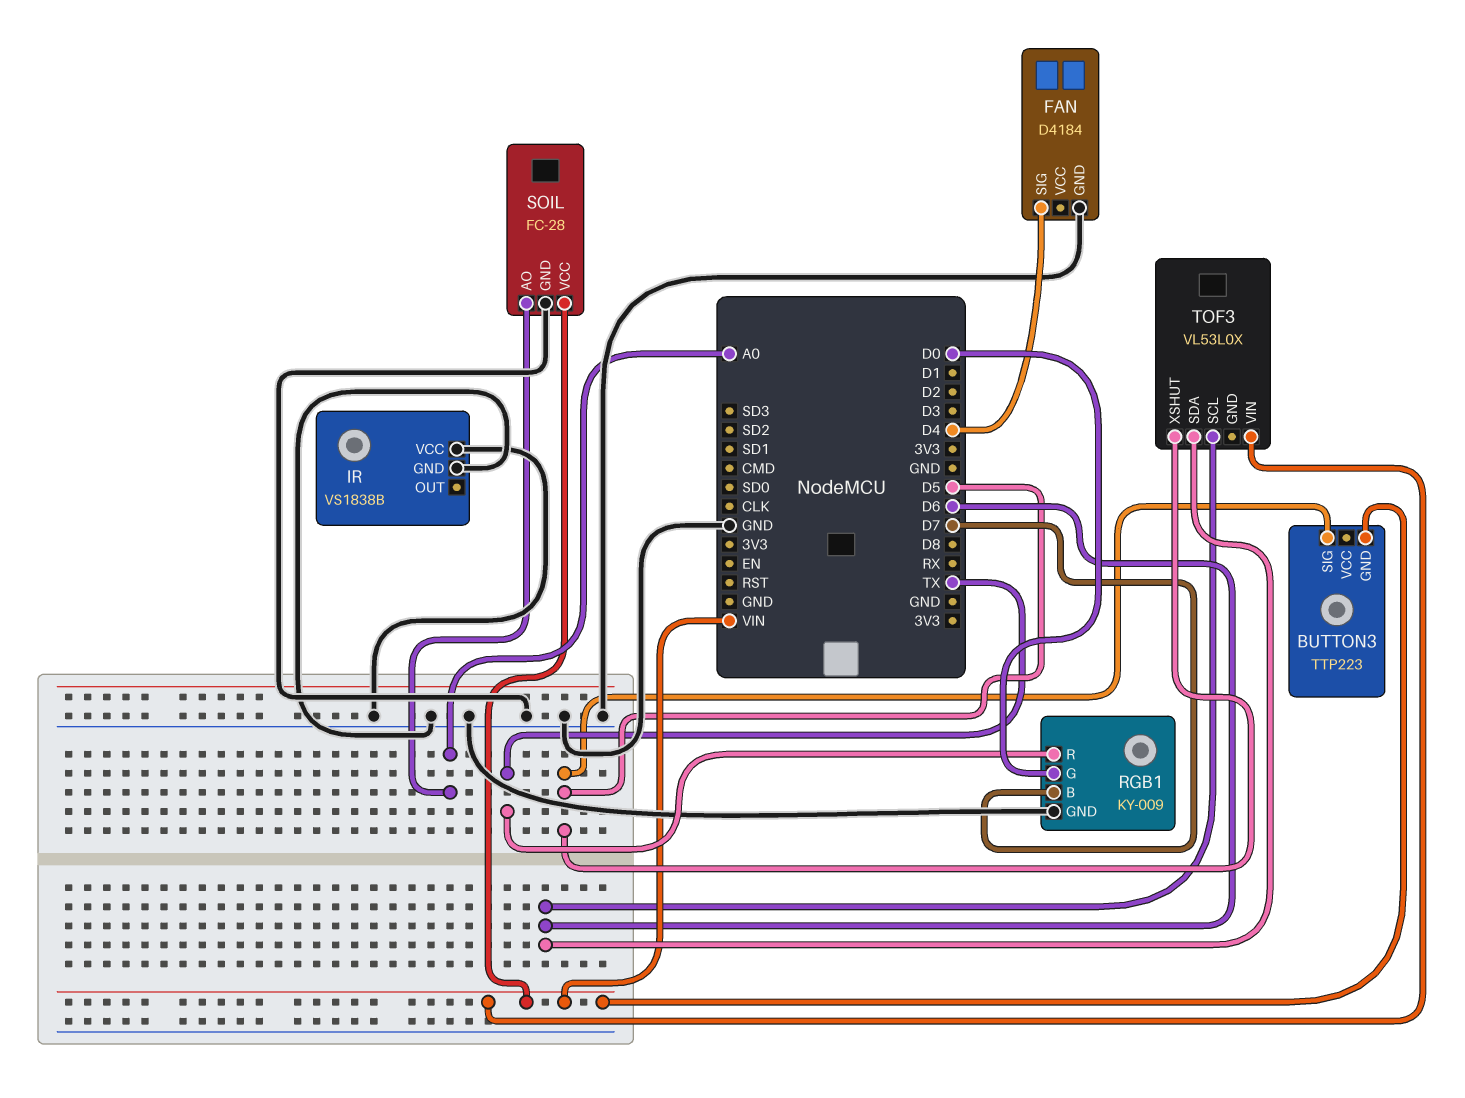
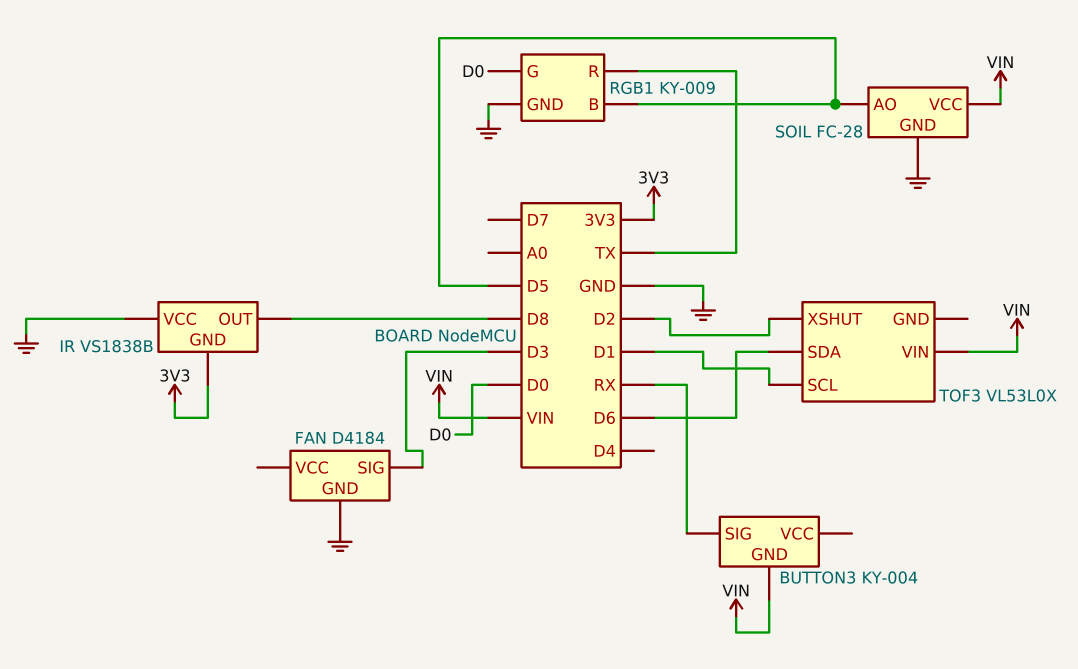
BUTTON3: TTP223 -> KY-004
BUTTON3 pin SIG: D5 -> RX
FAN pin SIG: D4 -> D3
IR pin GND: GND -> 3V3
IR pin OUT: none -> D8
RGB1 pin B: D7 -> D5
SOIL pin AO: A0 -> D5
TOF3 pin SCL: D6 -> D1
TOF3 pin XSHUT: D5 -> D2

